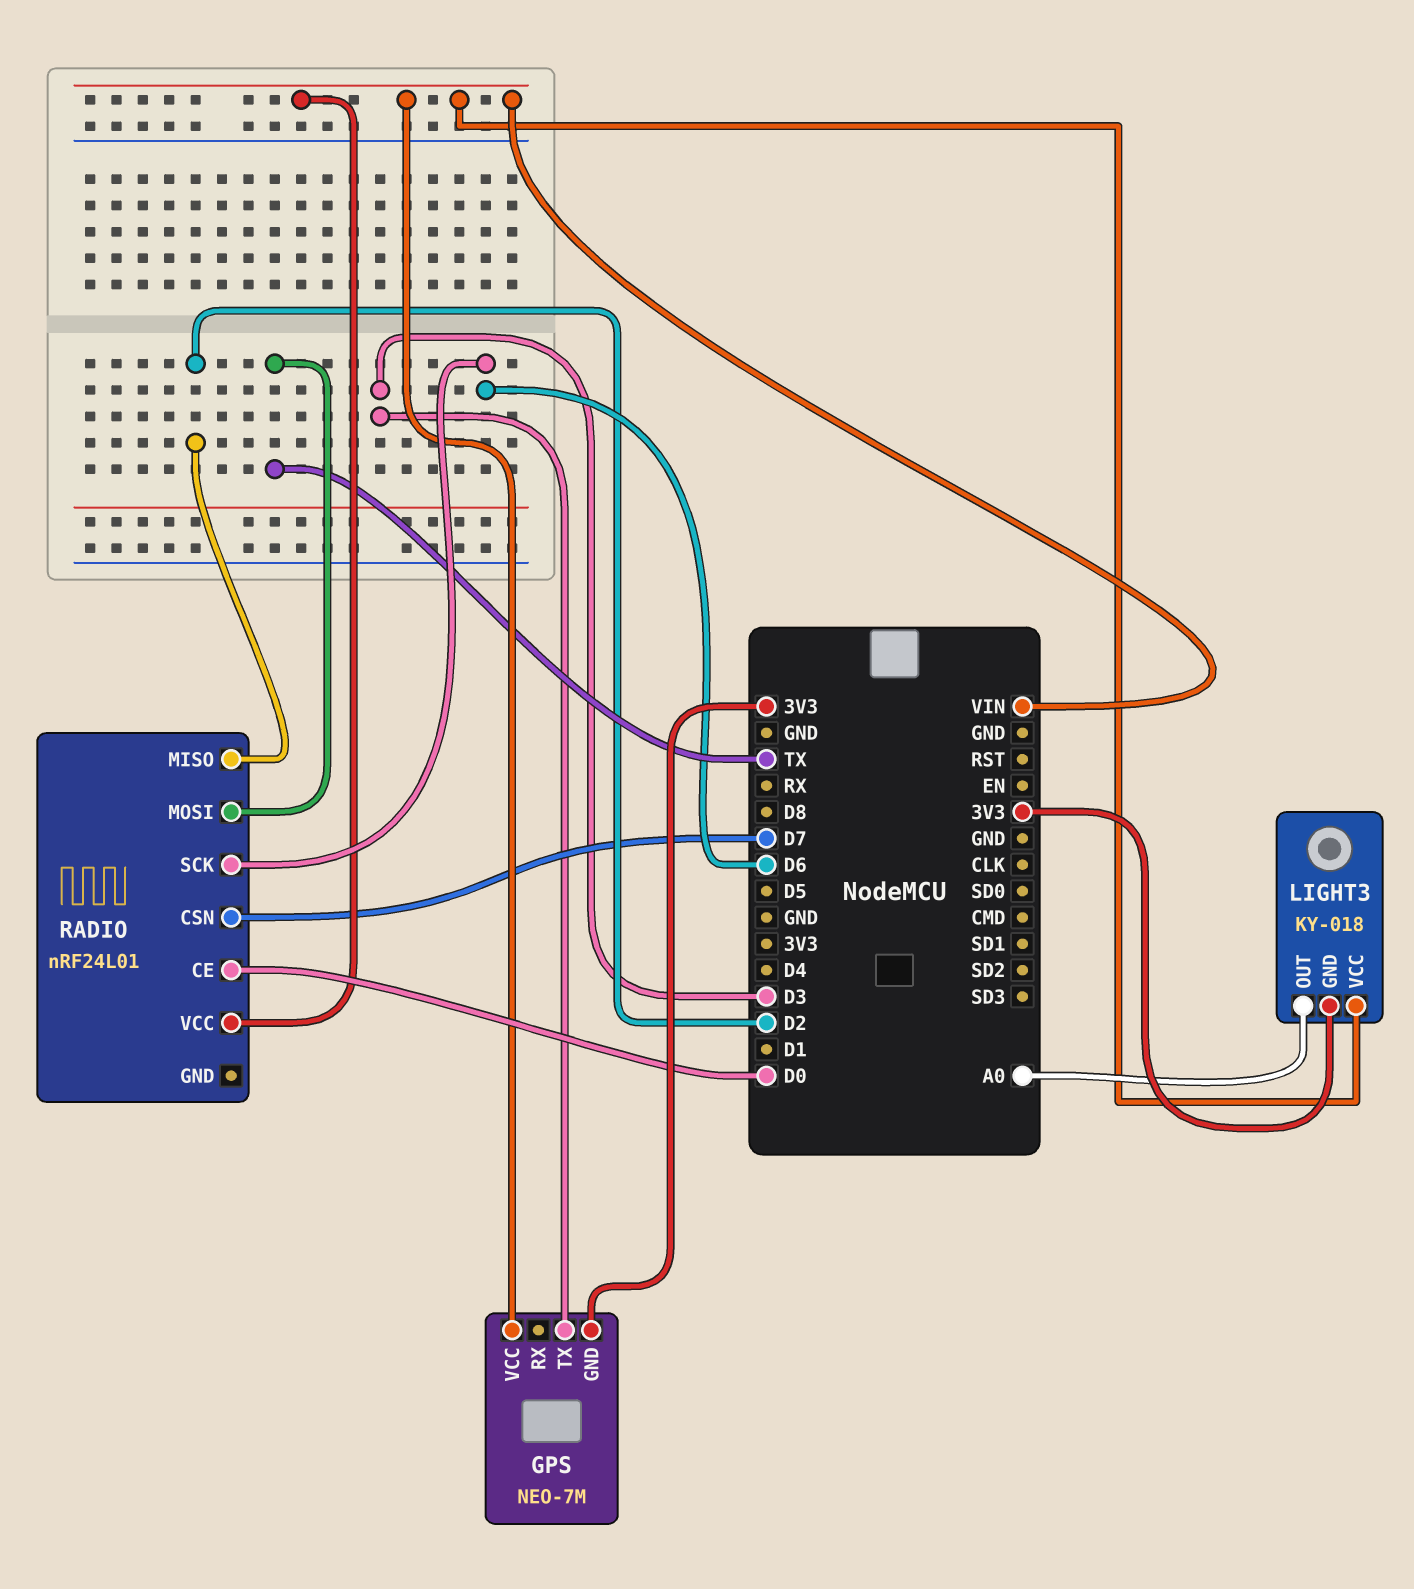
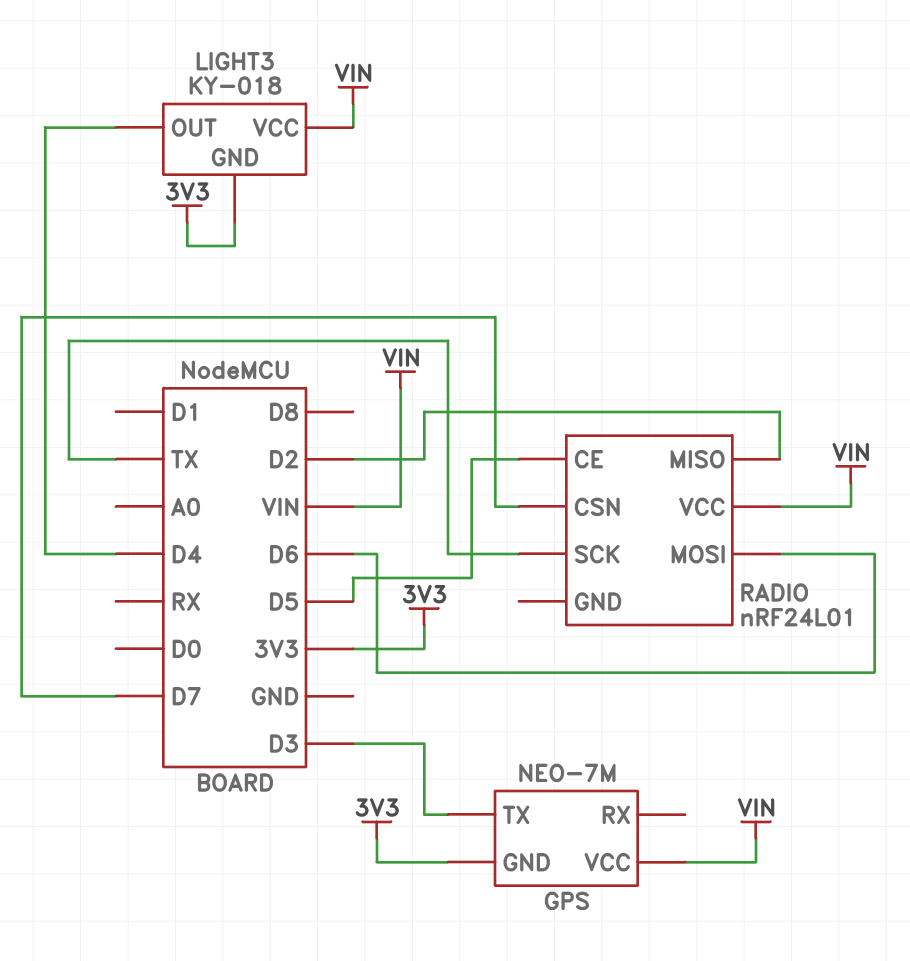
LIGHT3 pin OUT: A0 -> D4
RADIO pin CE: D0 -> D5
RADIO pin MOSI: TX -> D6
RADIO pin SCK: D6 -> TX

